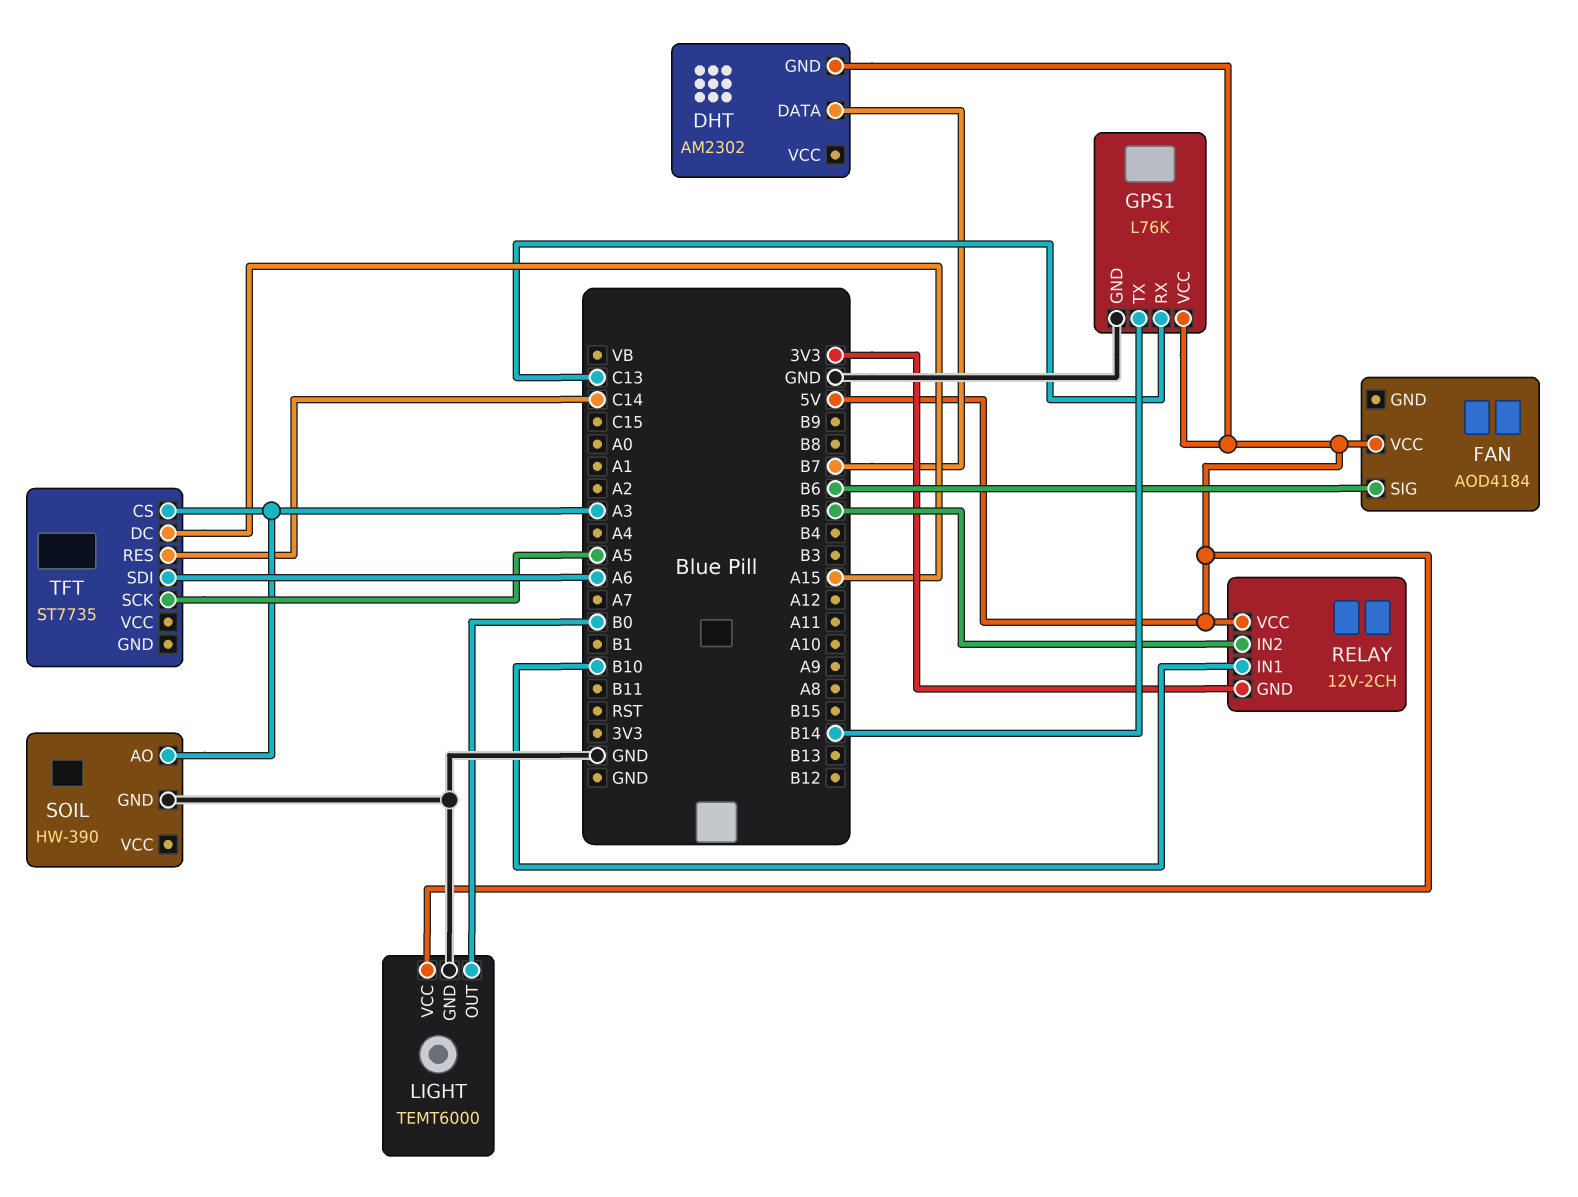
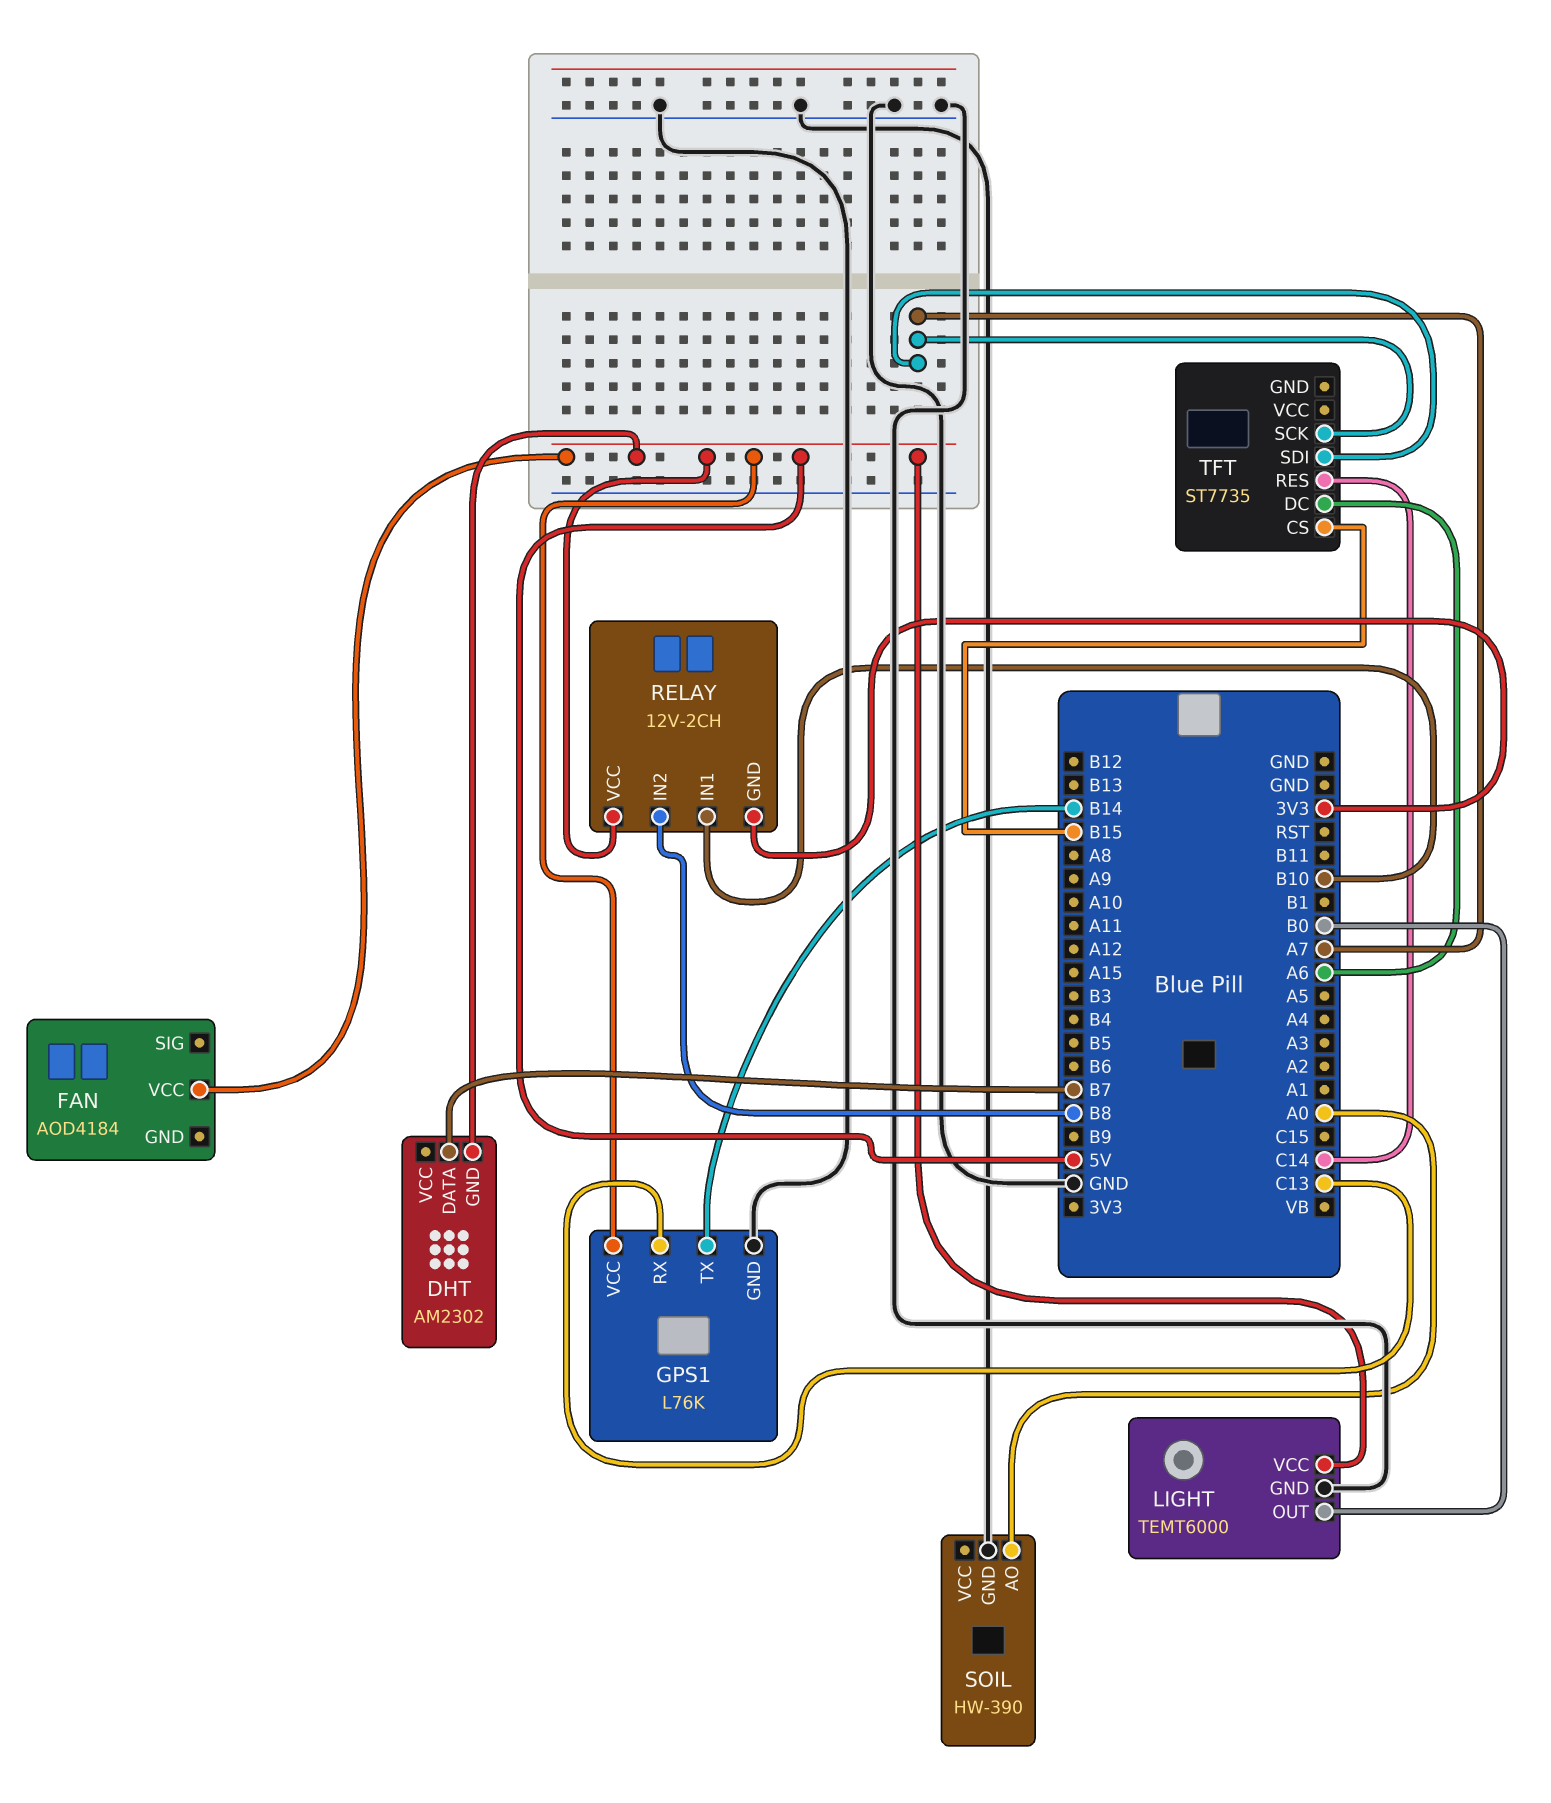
FAN pin SIG: B6 -> none
RELAY pin IN2: B5 -> B8
SOIL pin AO: A3 -> A0
TFT pin CS: A3 -> B15
TFT pin DC: A15 -> A6
TFT pin SCK: A5 -> A7
TFT pin SDI: A6 -> A7

